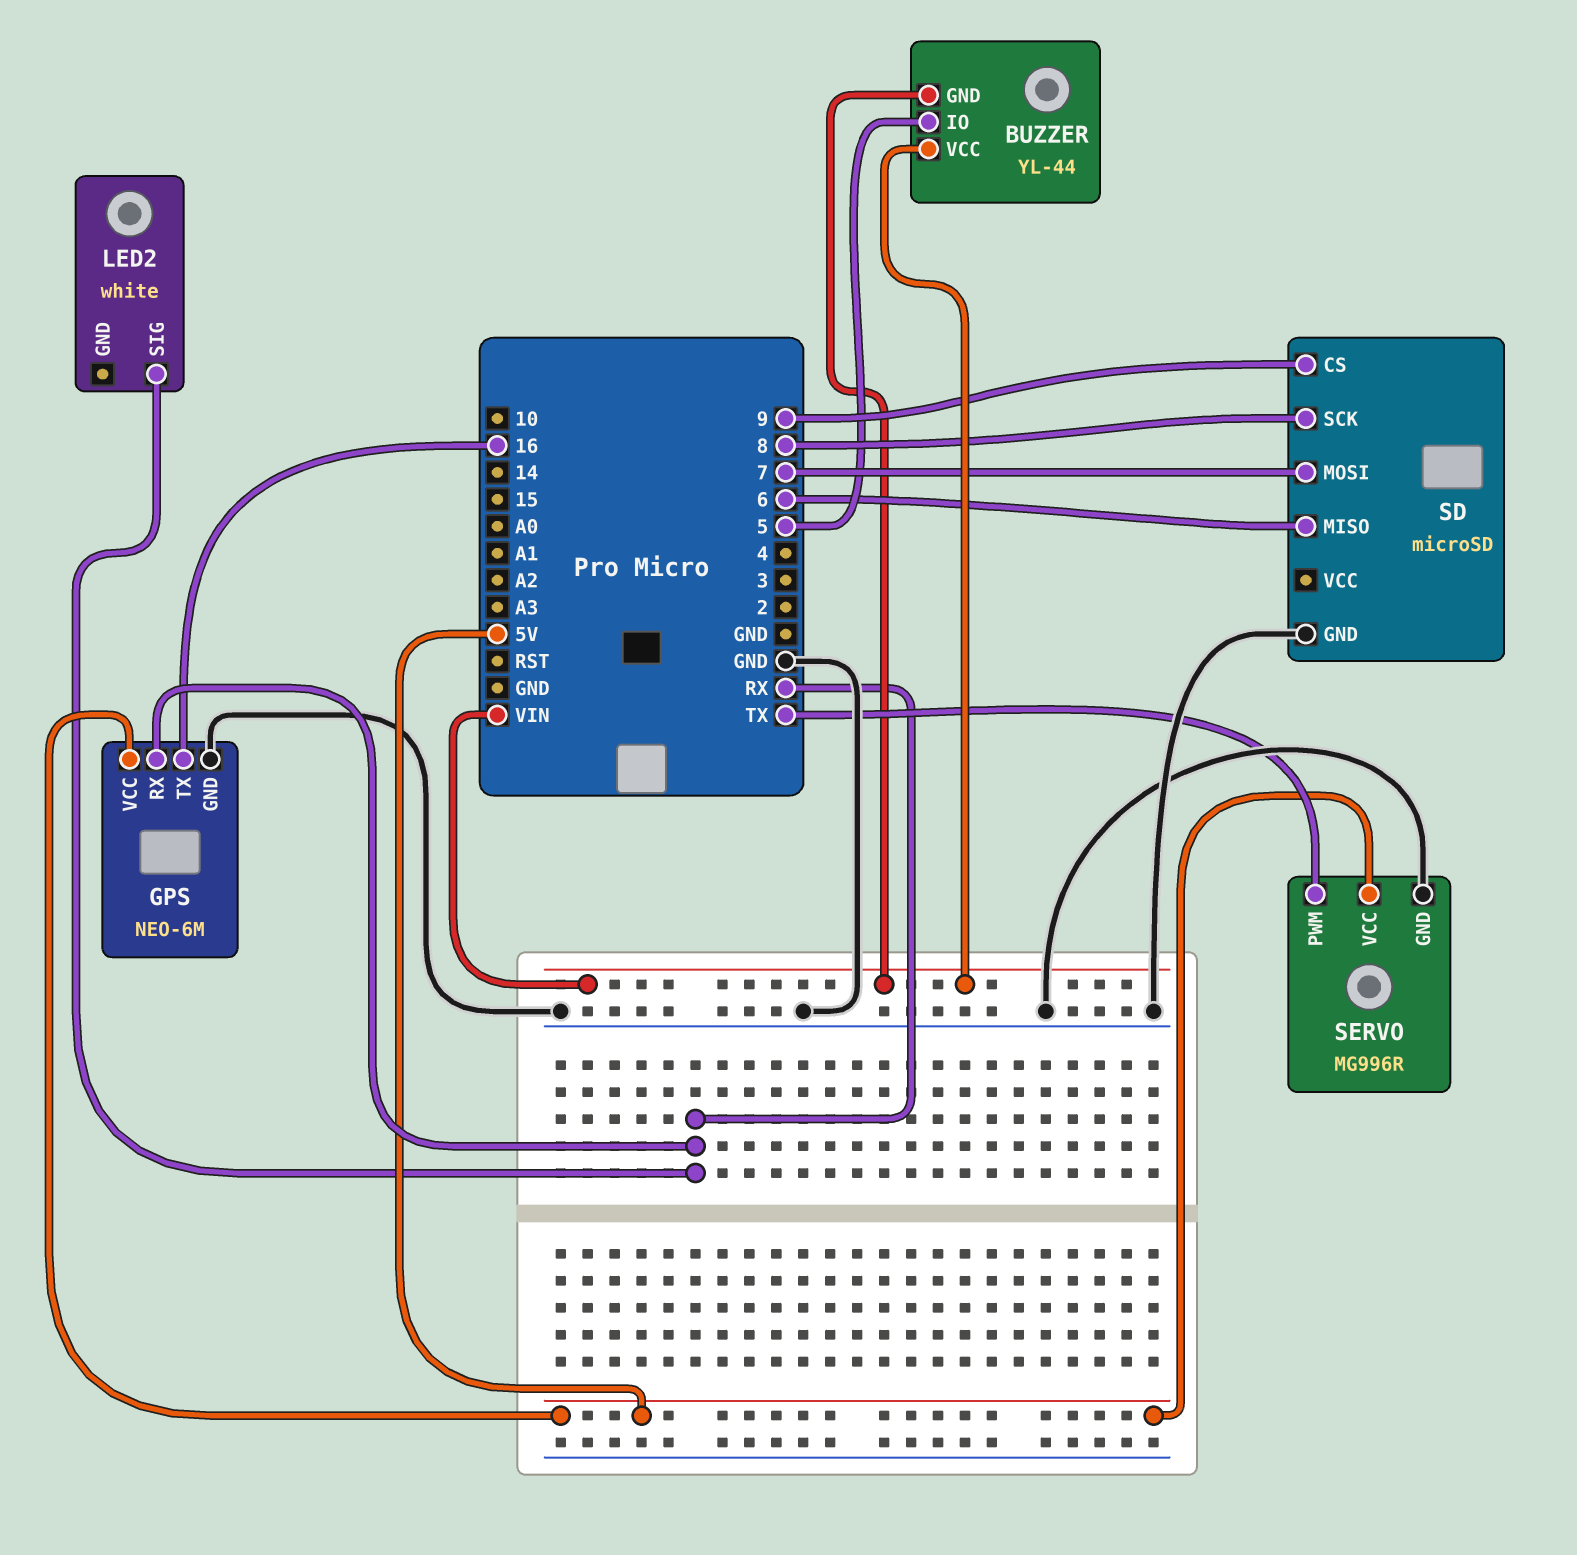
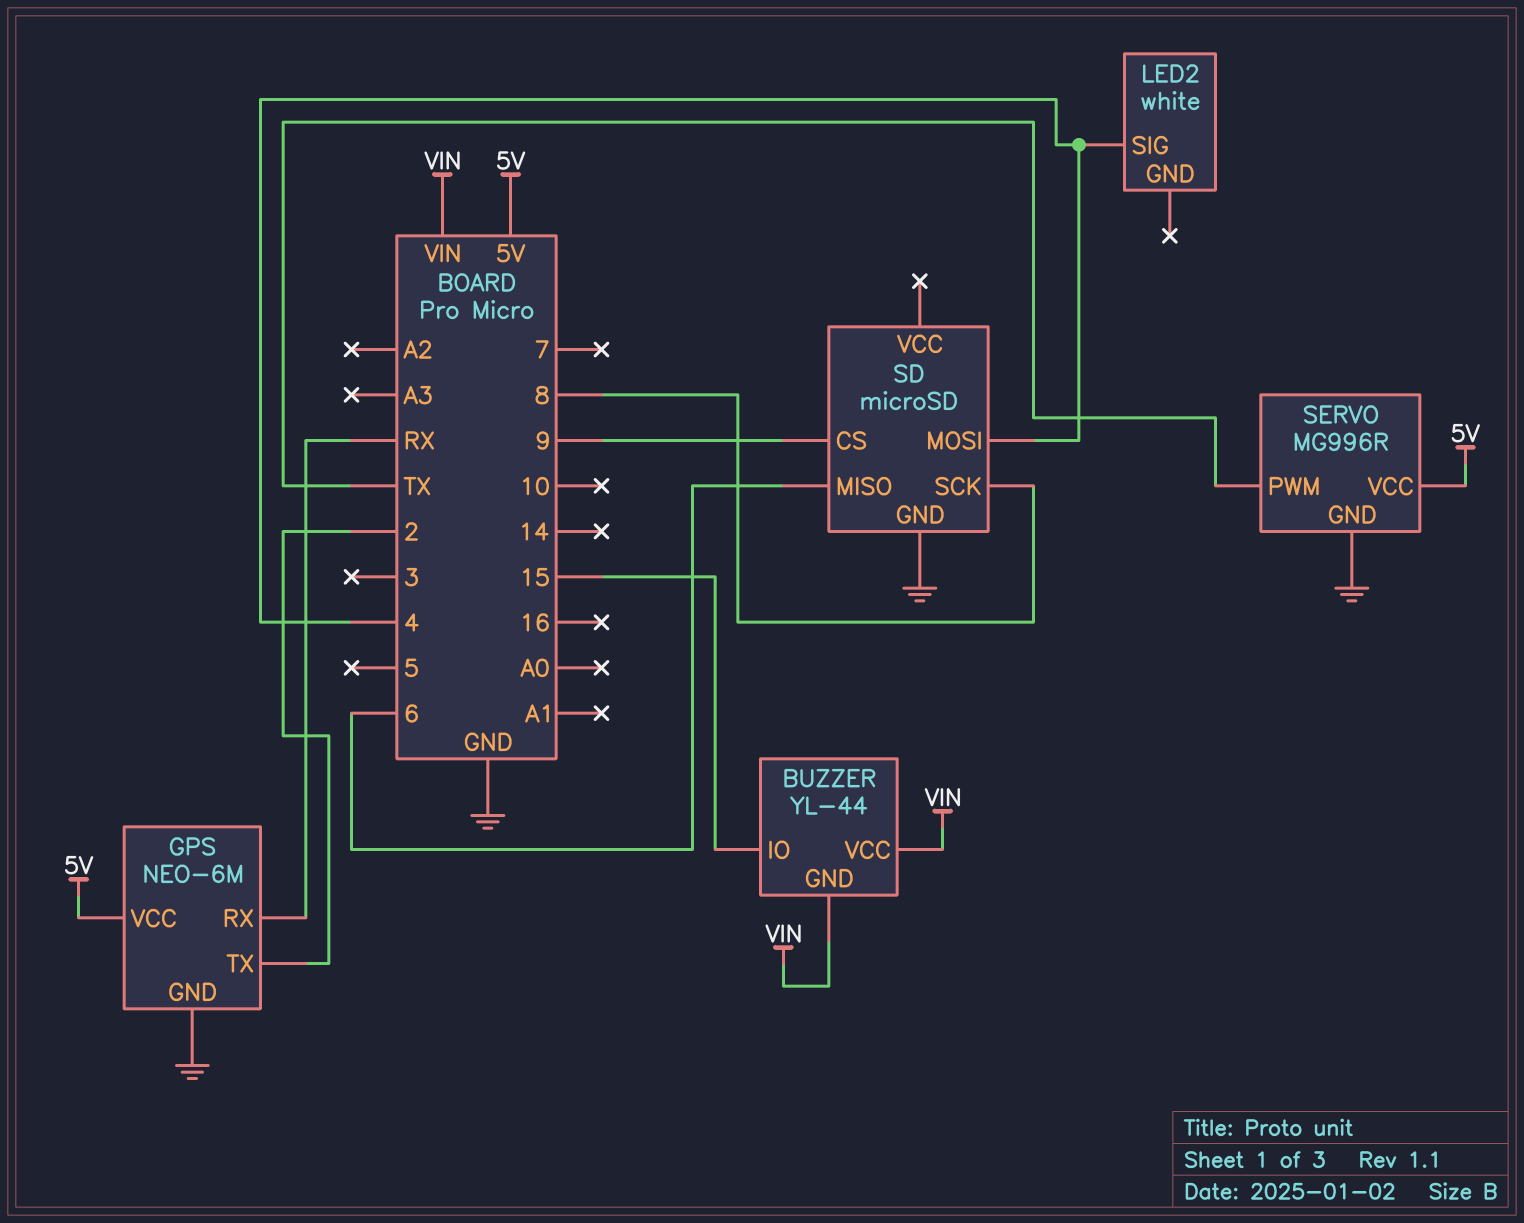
BUZZER pin IO: 5 -> 15
GPS pin TX: 16 -> 2
LED2 pin SIG: RX -> 4
SD pin MOSI: 7 -> 4

